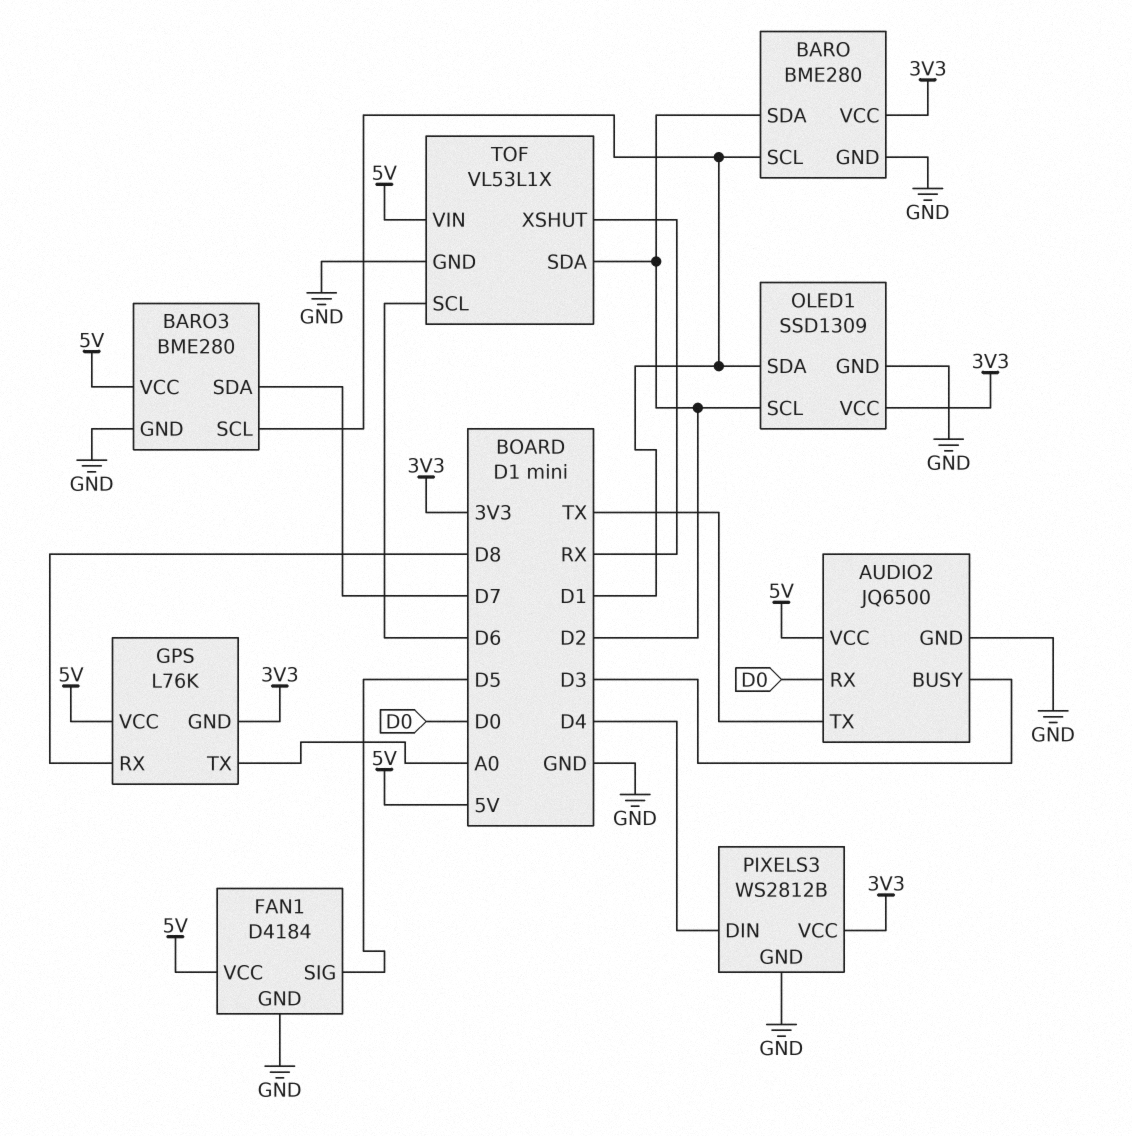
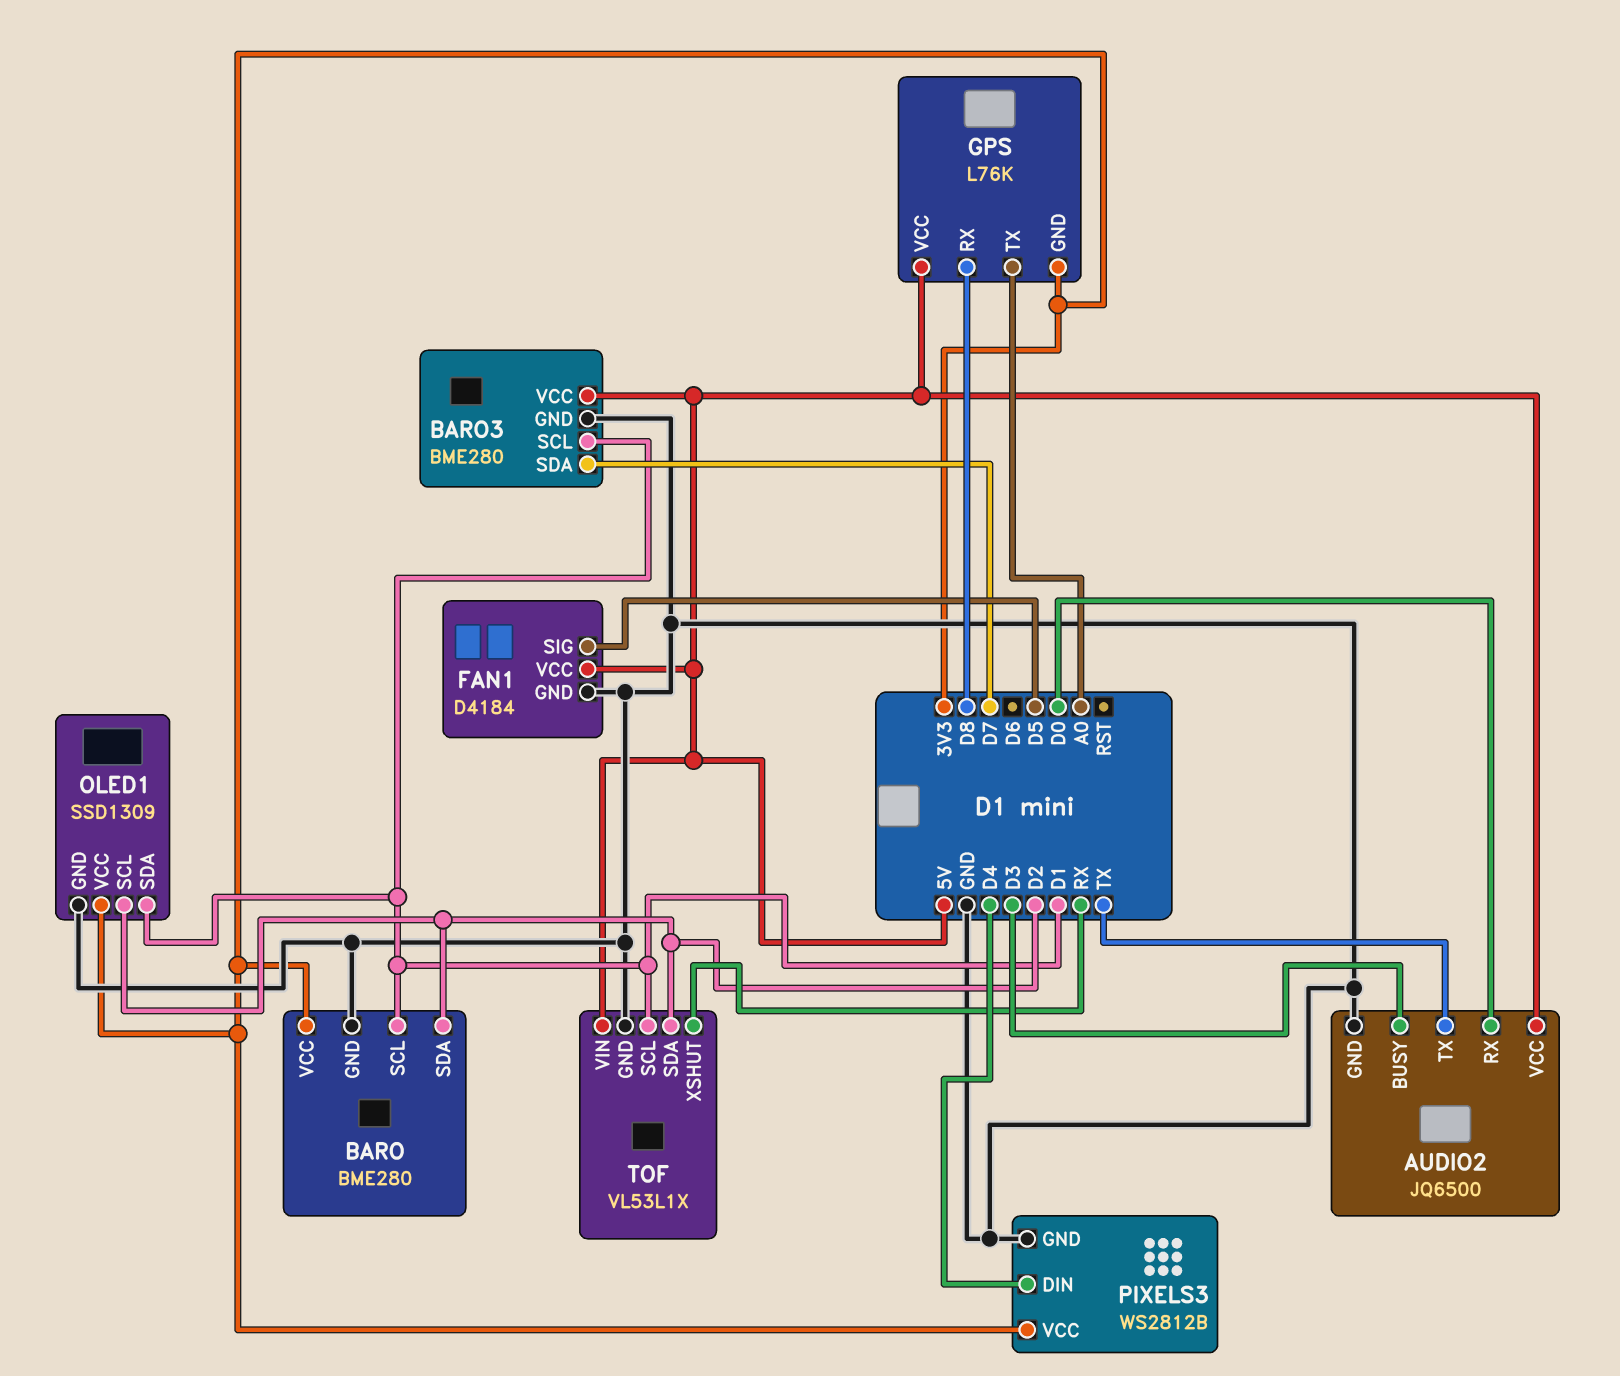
TOF pin SCL: D6 -> D1

